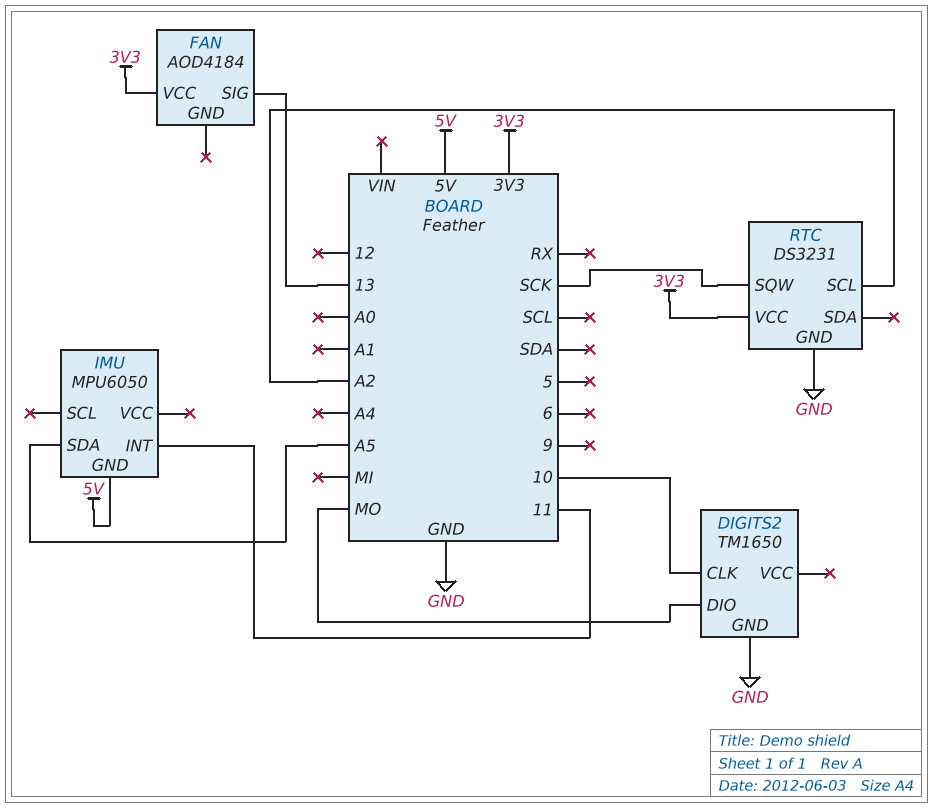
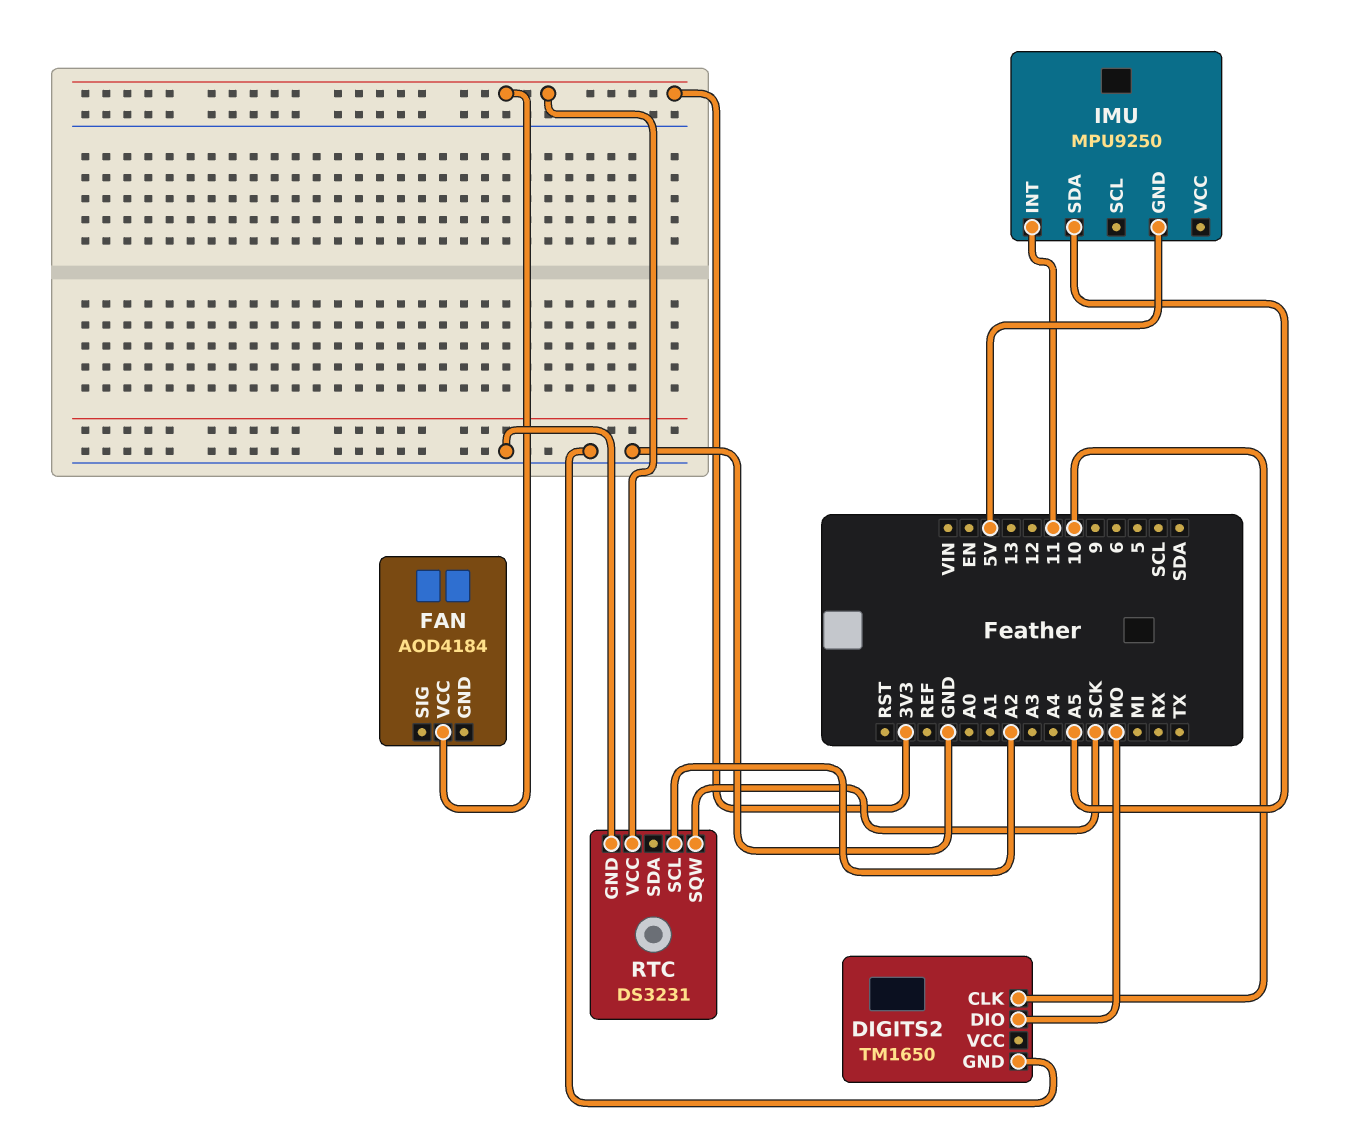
FAN pin SIG: 13 -> none
IMU: MPU6050 -> MPU9250

